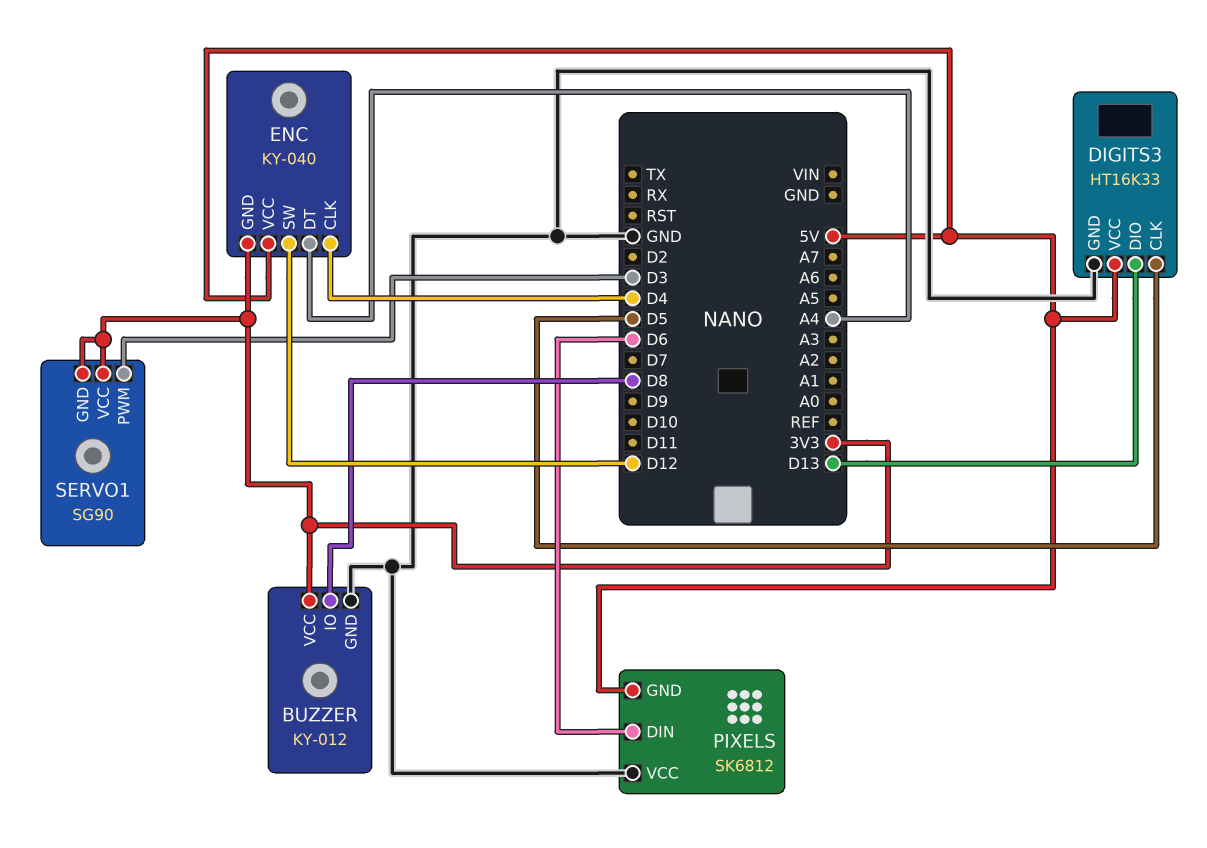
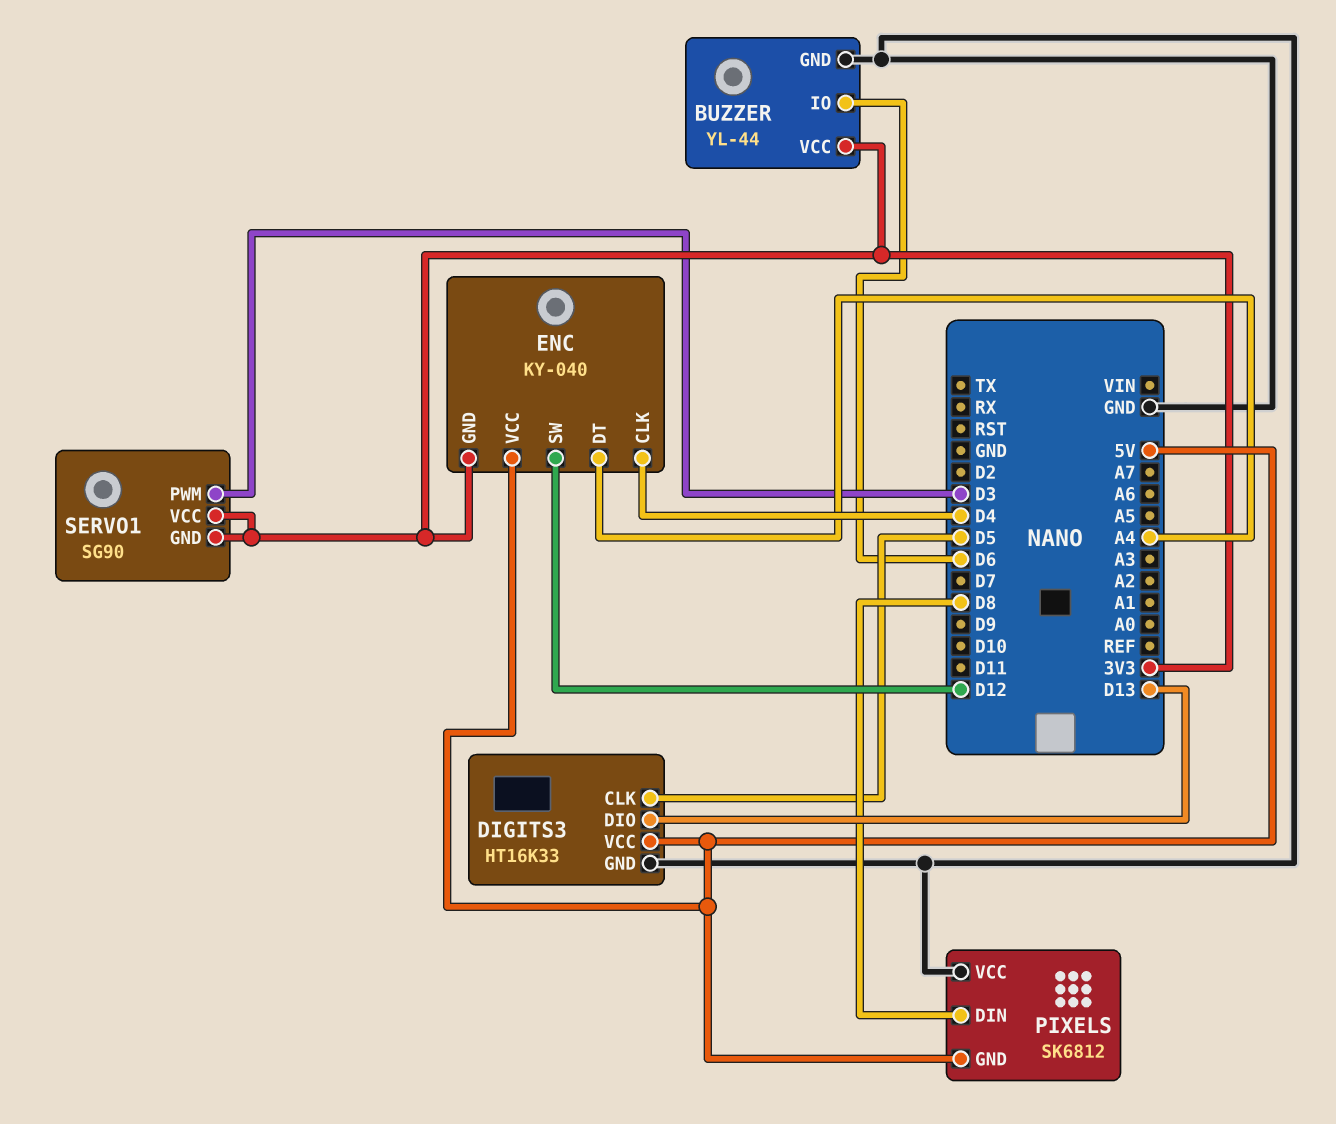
BUZZER: KY-012 -> YL-44
BUZZER pin IO: D8 -> D6
PIXELS pin DIN: D6 -> D8

